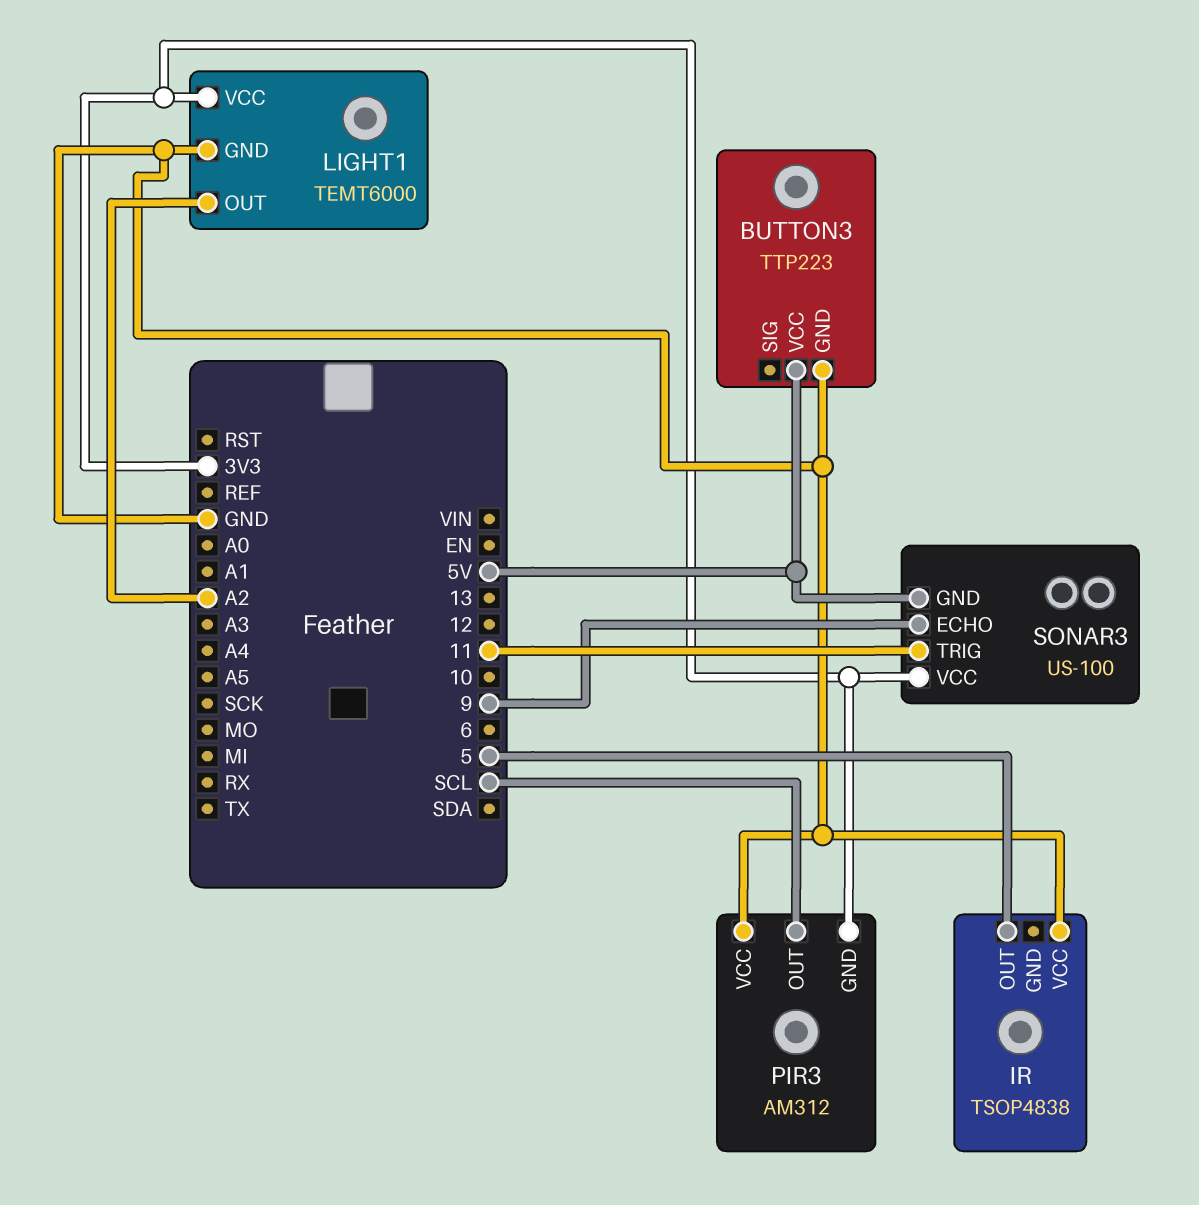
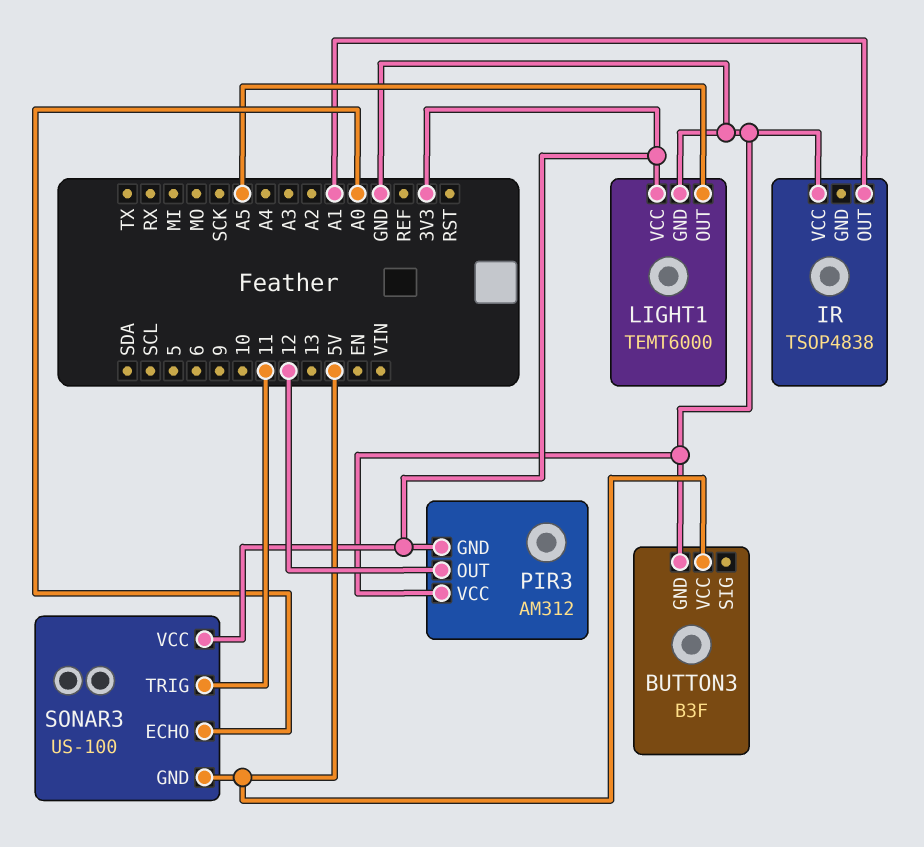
BUTTON3: TTP223 -> B3F
IR pin OUT: 5 -> A1
LIGHT1 pin OUT: A2 -> A5
PIR3 pin OUT: SCL -> 12
SONAR3 pin ECHO: 9 -> A0

